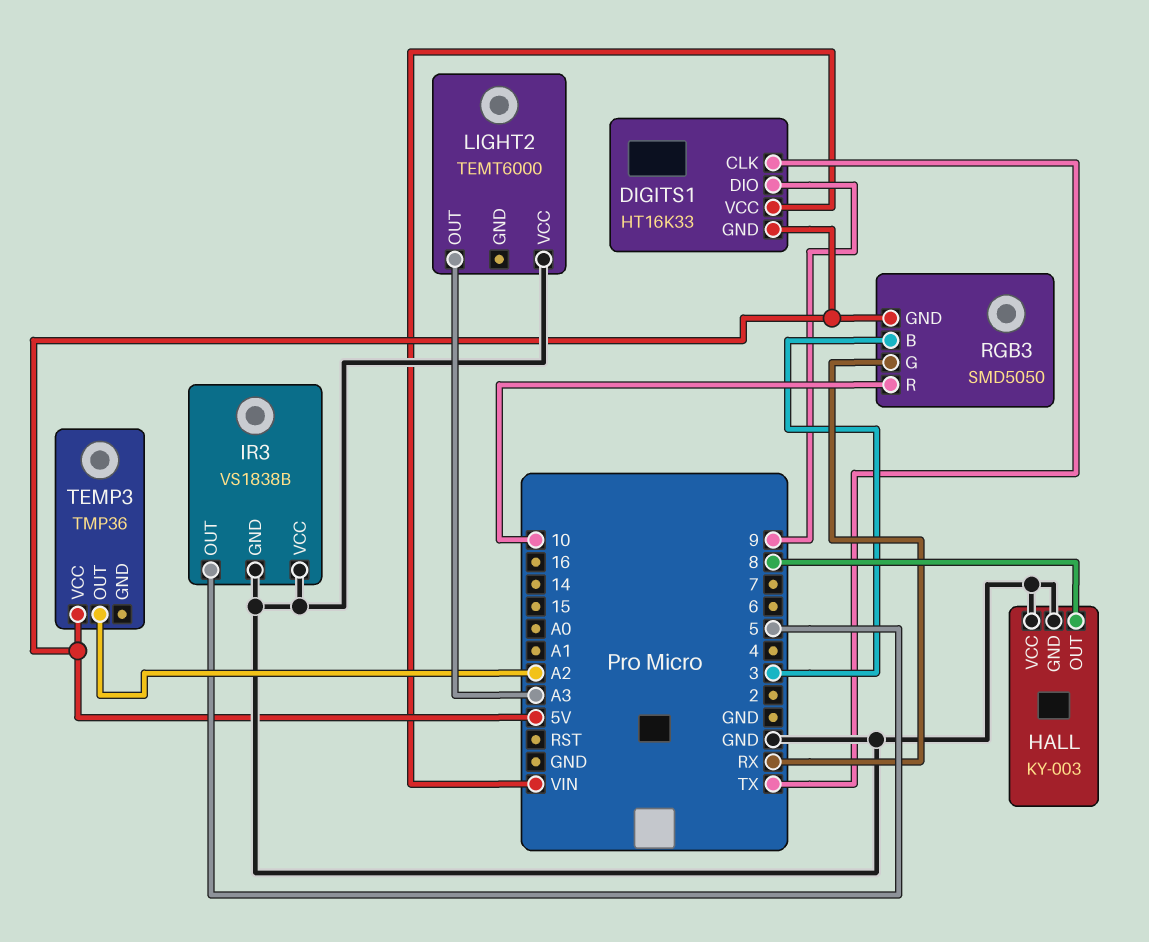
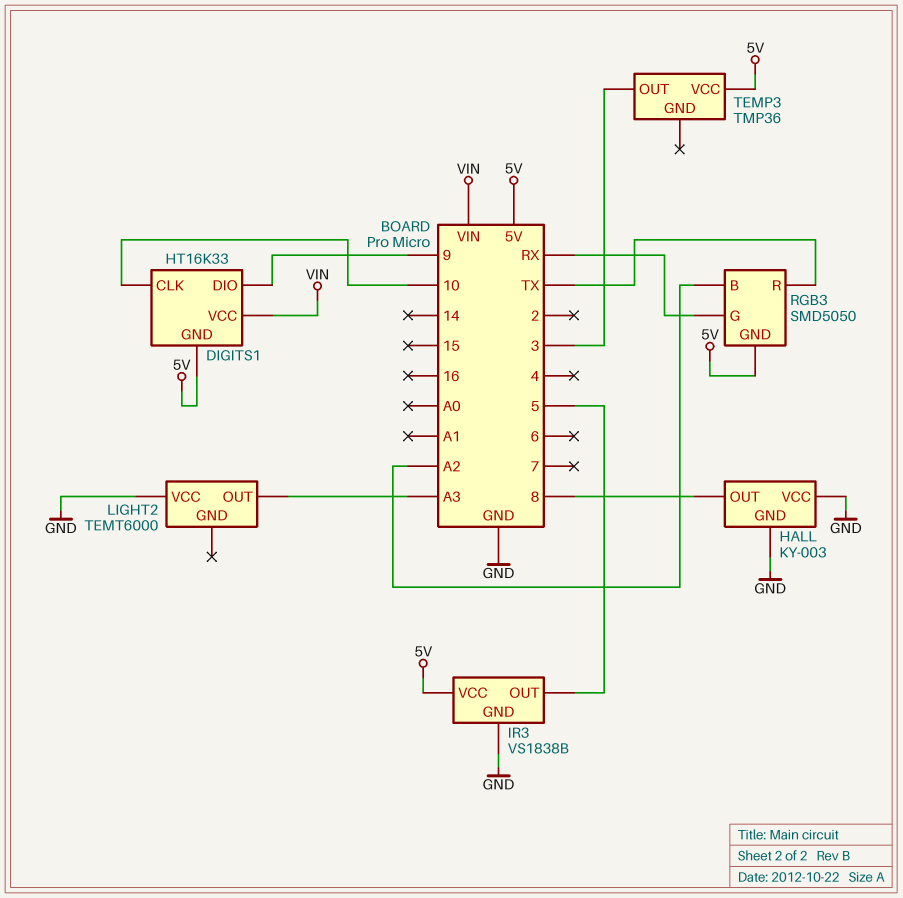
DIGITS1 pin CLK: TX -> 10
IR3 pin VCC: GND -> 5V
RGB3 pin B: 3 -> A2
RGB3 pin R: 10 -> TX
TEMP3 pin OUT: A2 -> 3

